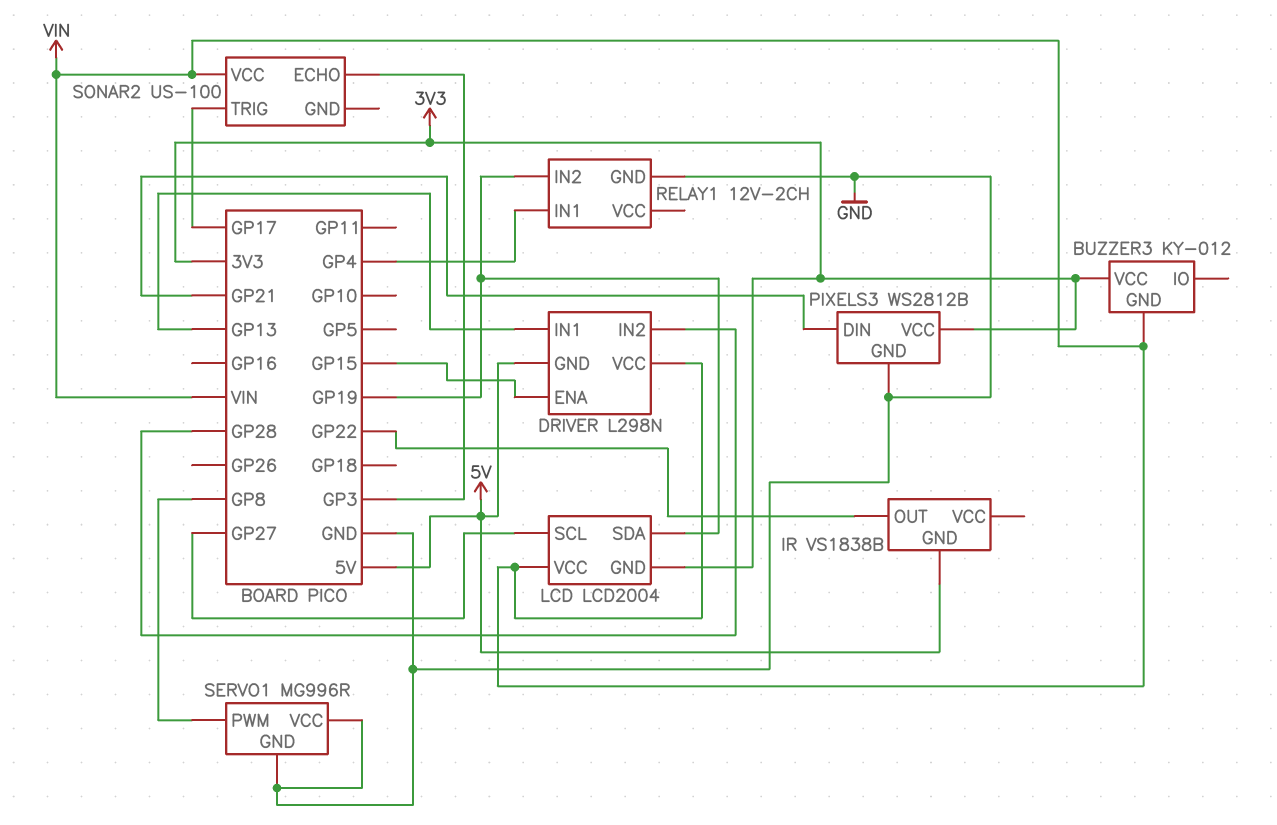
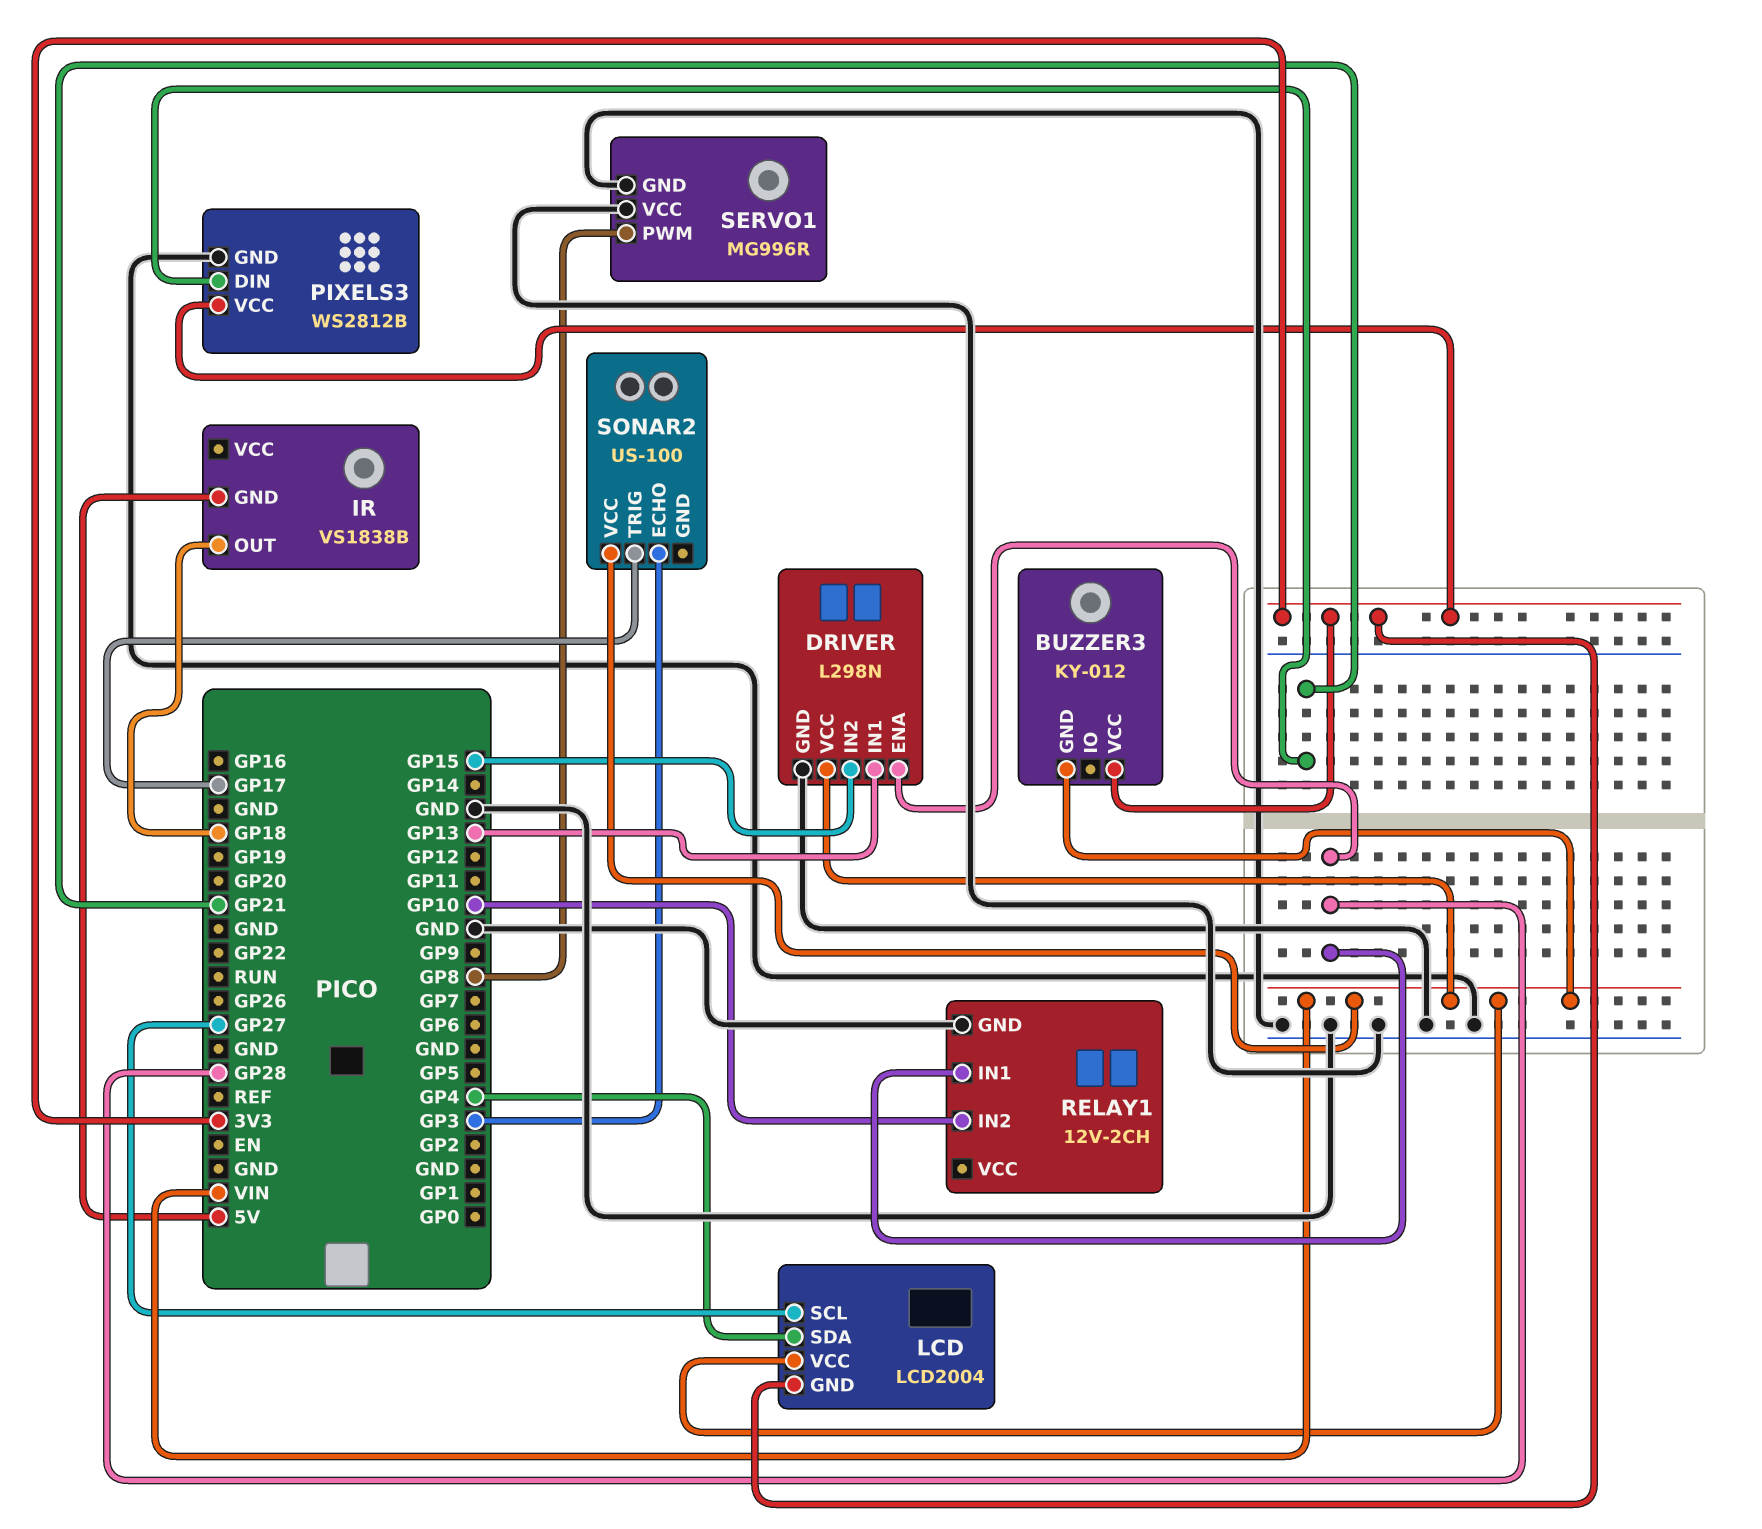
DRIVER pin ENA: GP15 -> GP28
DRIVER pin GND: 5V -> GND
DRIVER pin IN2: GP28 -> GP15
IR pin OUT: GP22 -> GP18
LCD pin SDA: GP19 -> GP4
RELAY1 pin IN1: GP4 -> GP28
RELAY1 pin IN2: GP19 -> GP10

